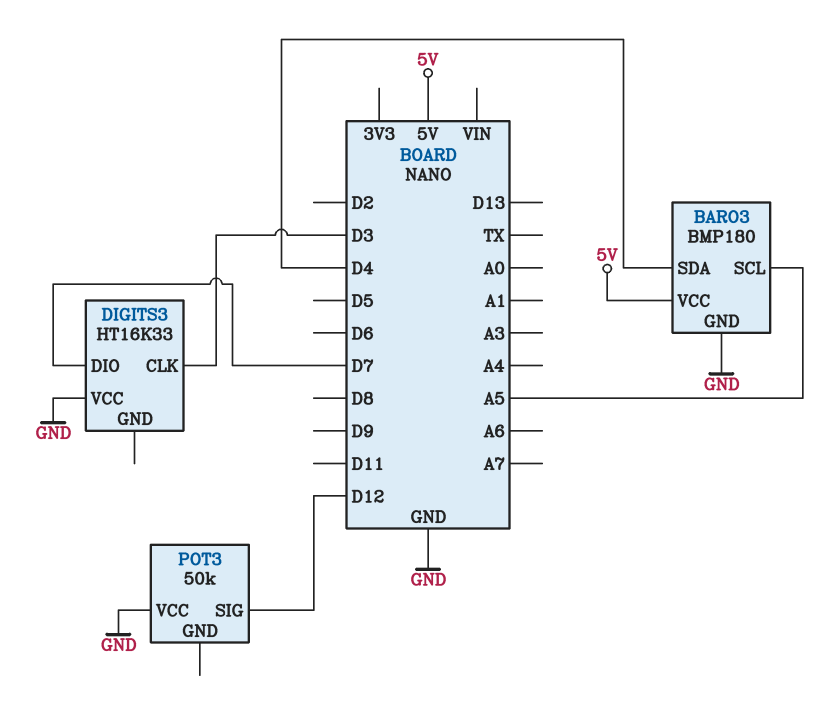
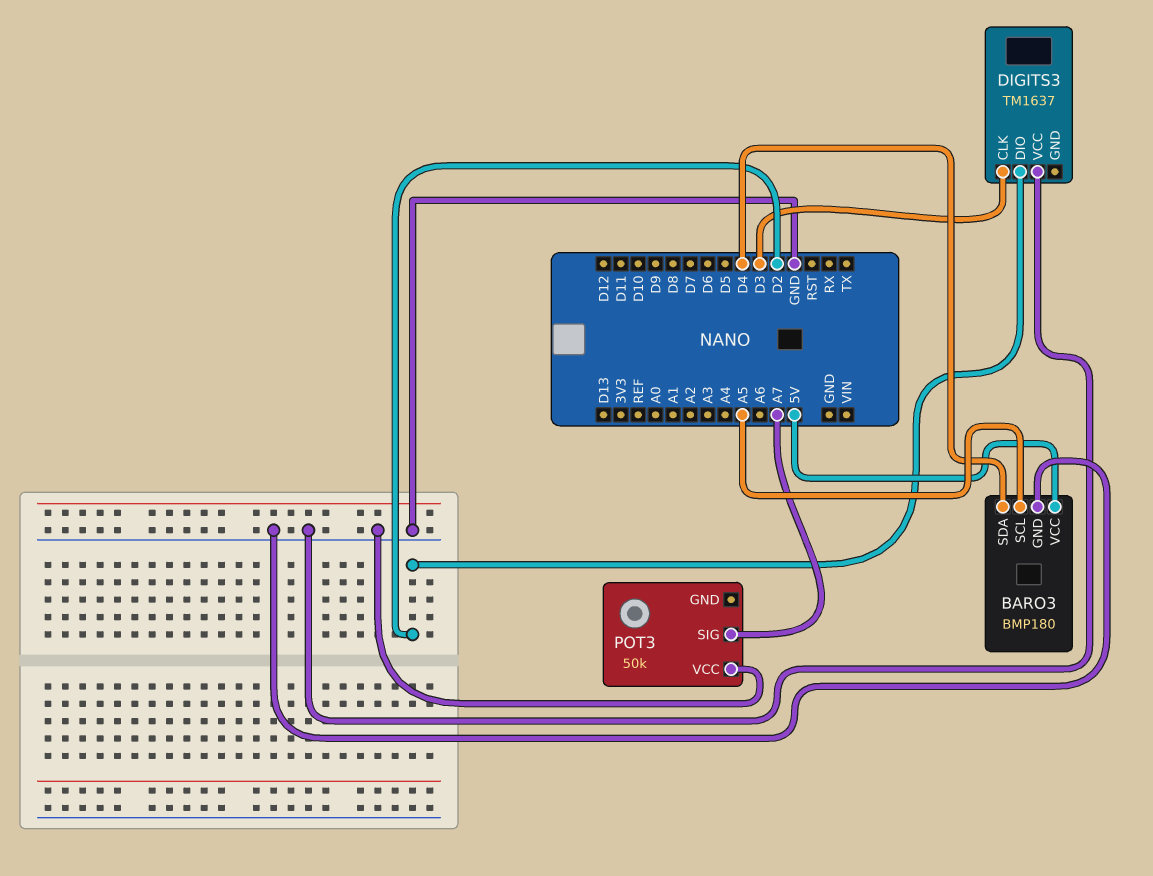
DIGITS3: HT16K33 -> TM1637
DIGITS3 pin DIO: D7 -> D2
POT3 pin SIG: D12 -> A7

